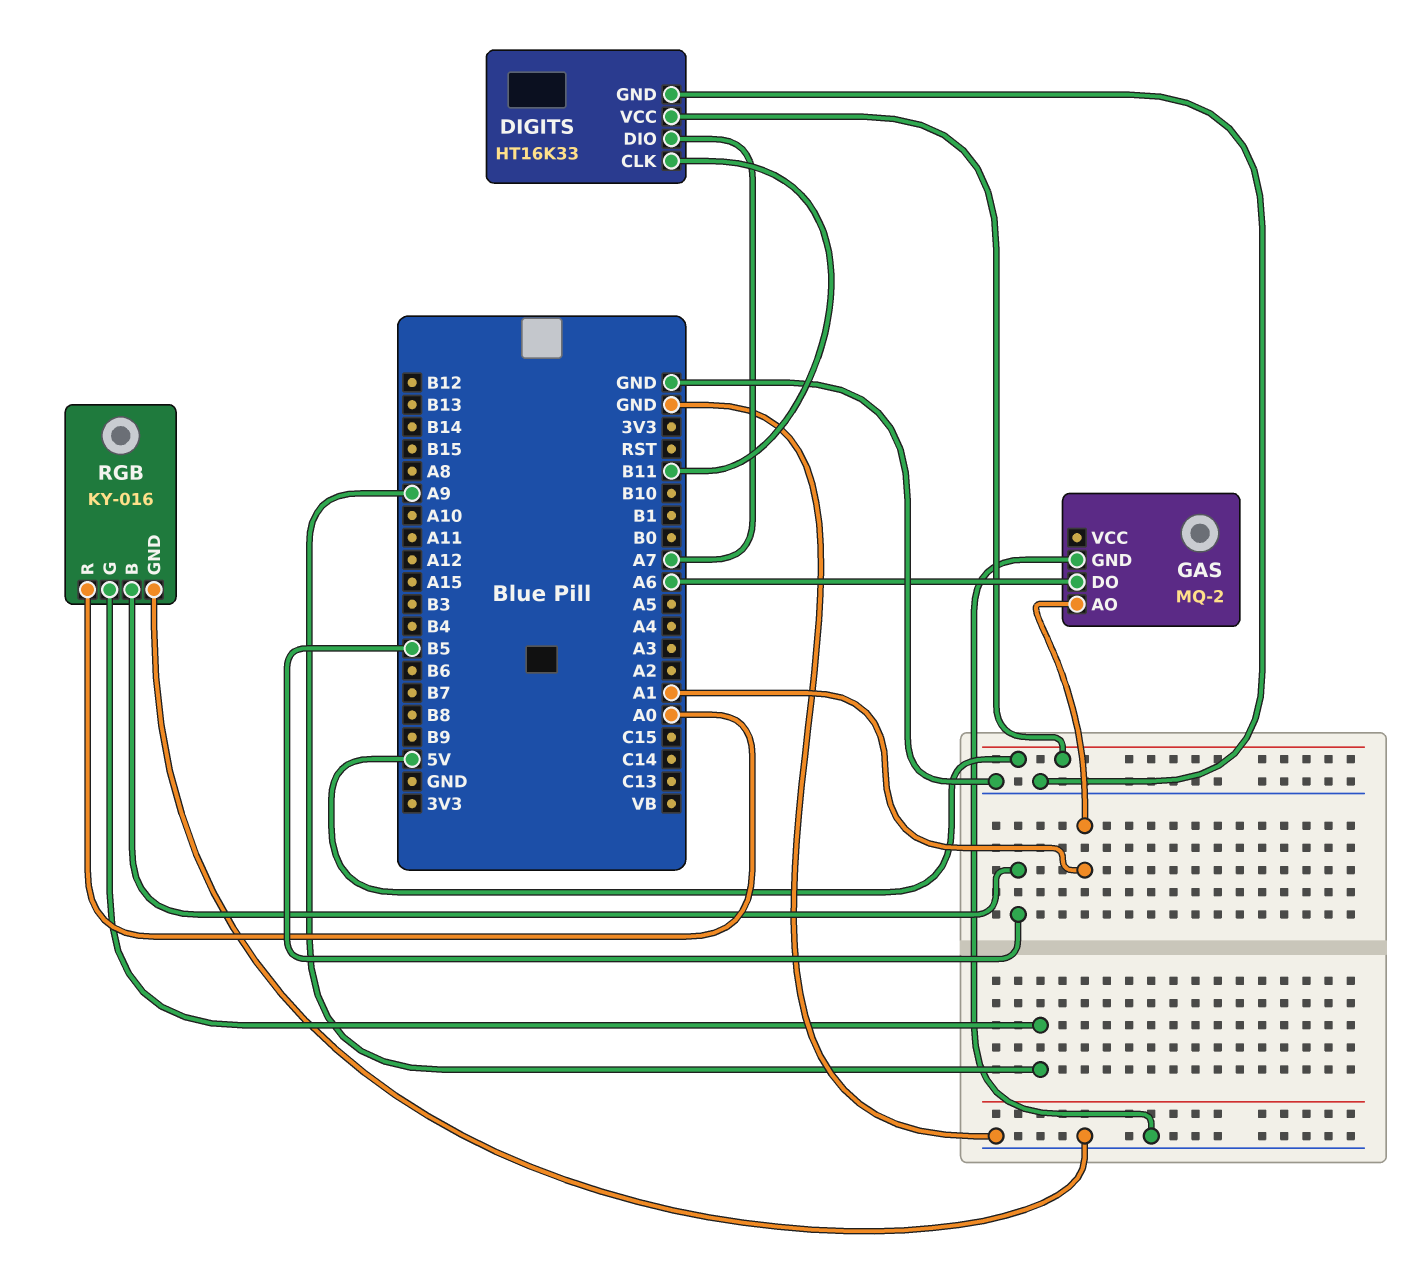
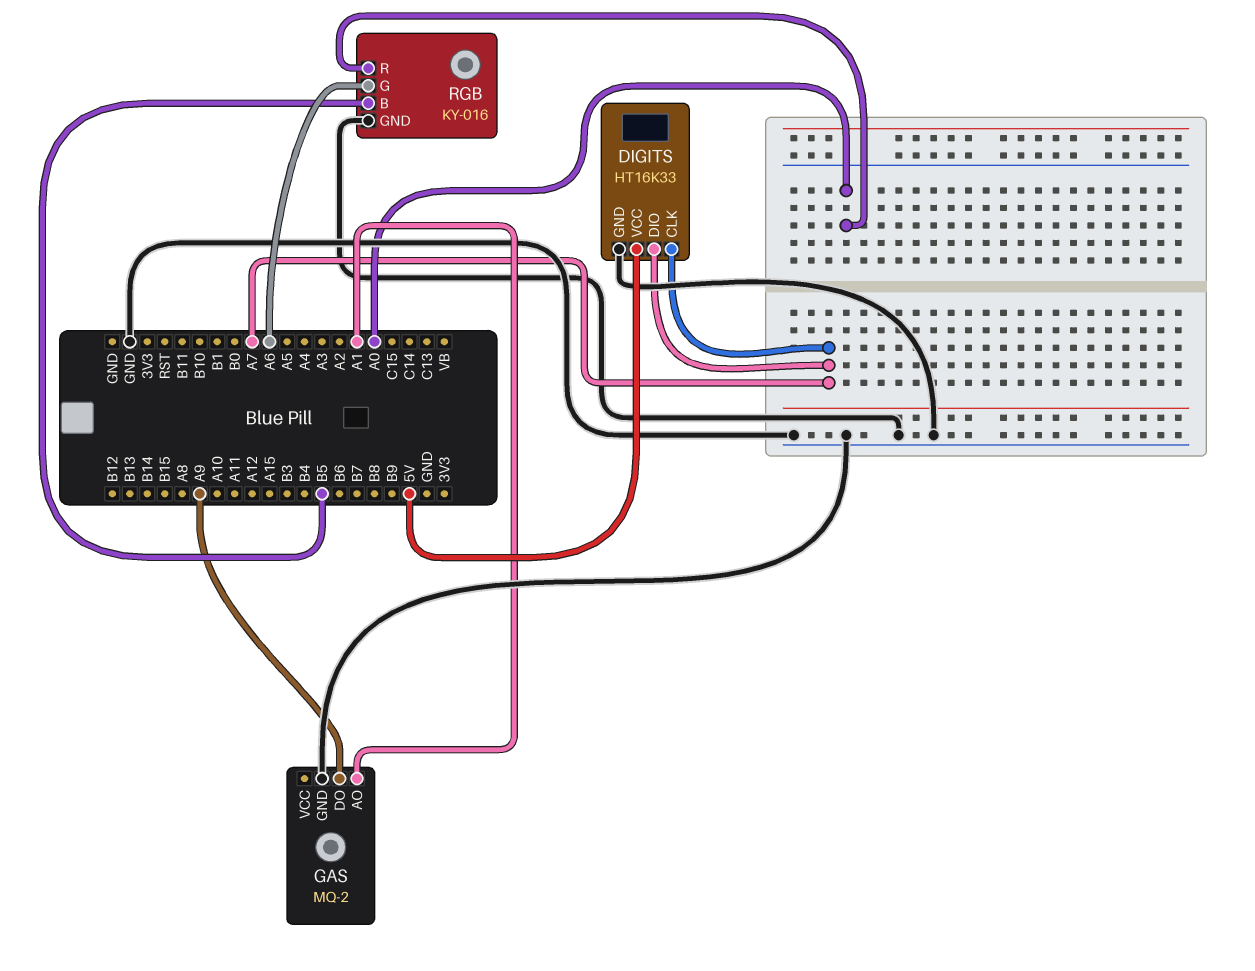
DIGITS pin CLK: B11 -> A7
GAS pin DO: A6 -> A9
RGB pin G: A9 -> A6

